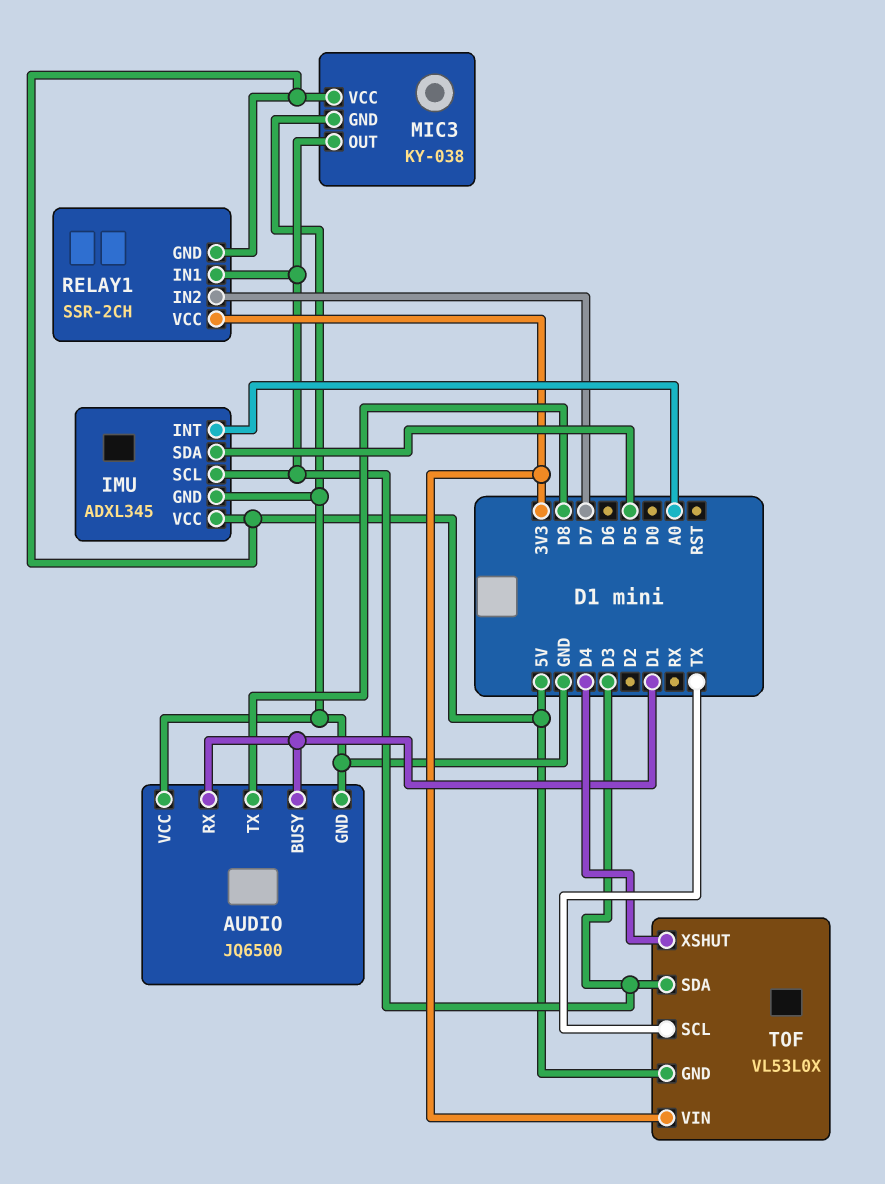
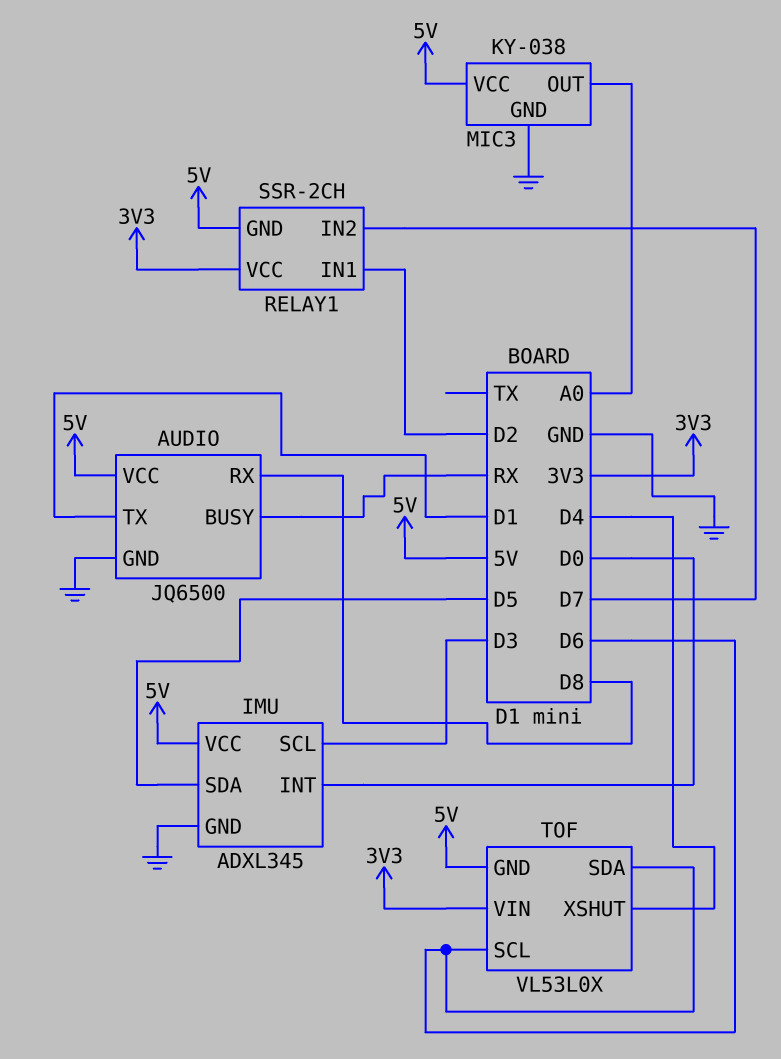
AUDIO pin BUSY: D1 -> RX
AUDIO pin RX: D1 -> D8
AUDIO pin TX: D8 -> D1
AUDIO pin VCC: GND -> 5V
IMU pin INT: A0 -> D0
MIC3 pin OUT: D3 -> A0
RELAY1 pin IN1: D3 -> D2
TOF pin SCL: TX -> D6
TOF pin SDA: D3 -> D6

